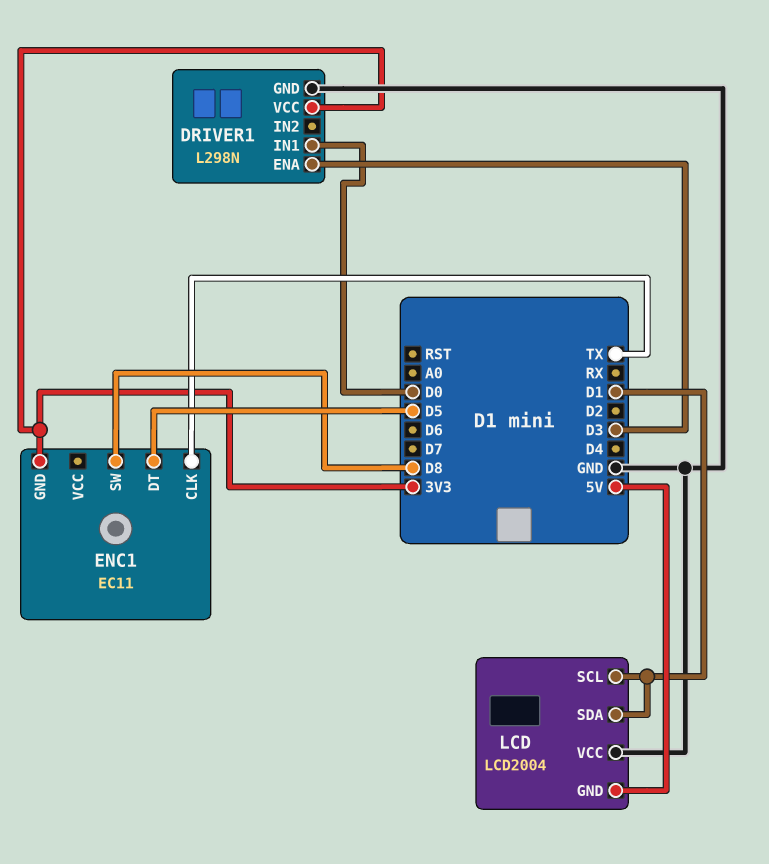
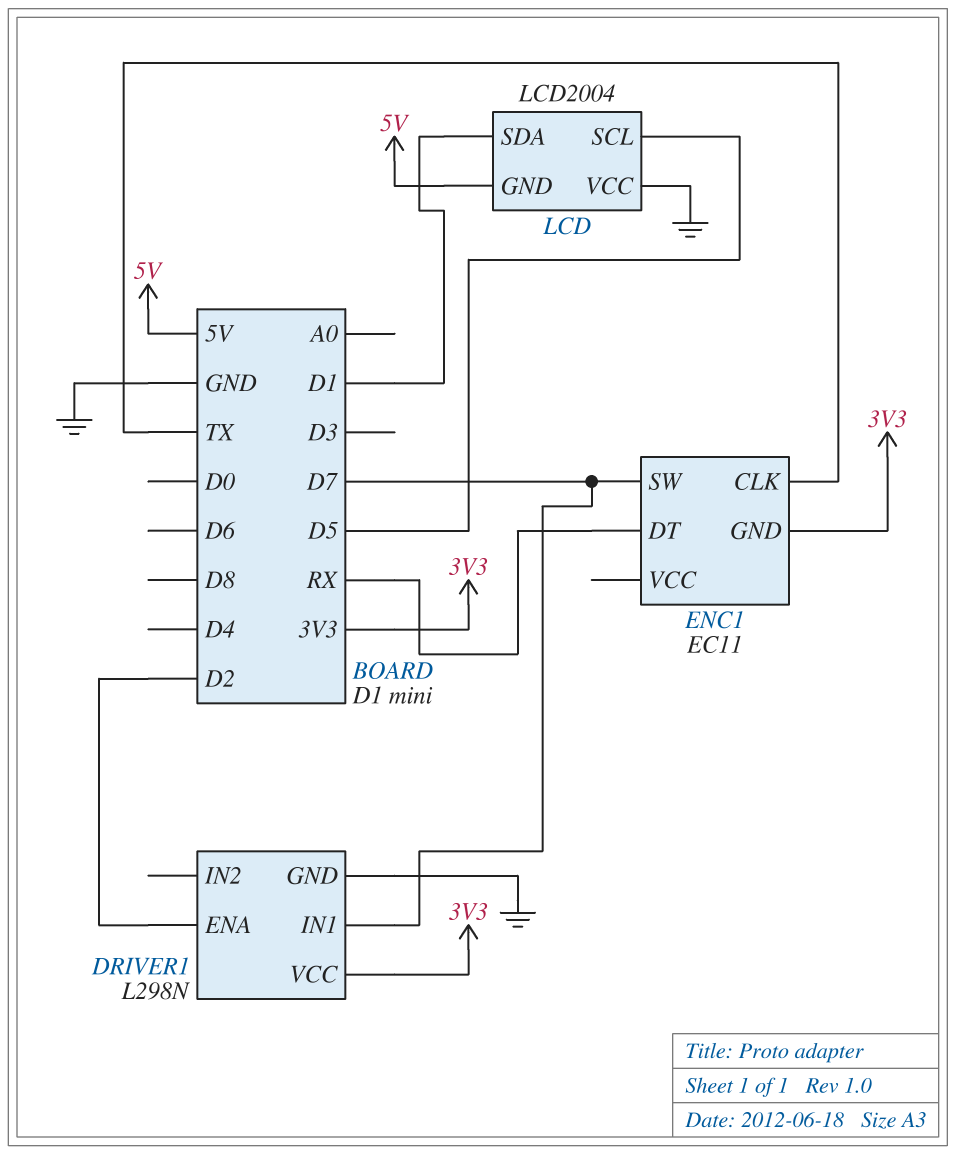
DRIVER1 pin ENA: D3 -> D2
DRIVER1 pin IN1: D0 -> D7
ENC1 pin DT: D5 -> RX
ENC1 pin SW: D8 -> D7
LCD pin SCL: D1 -> D5

